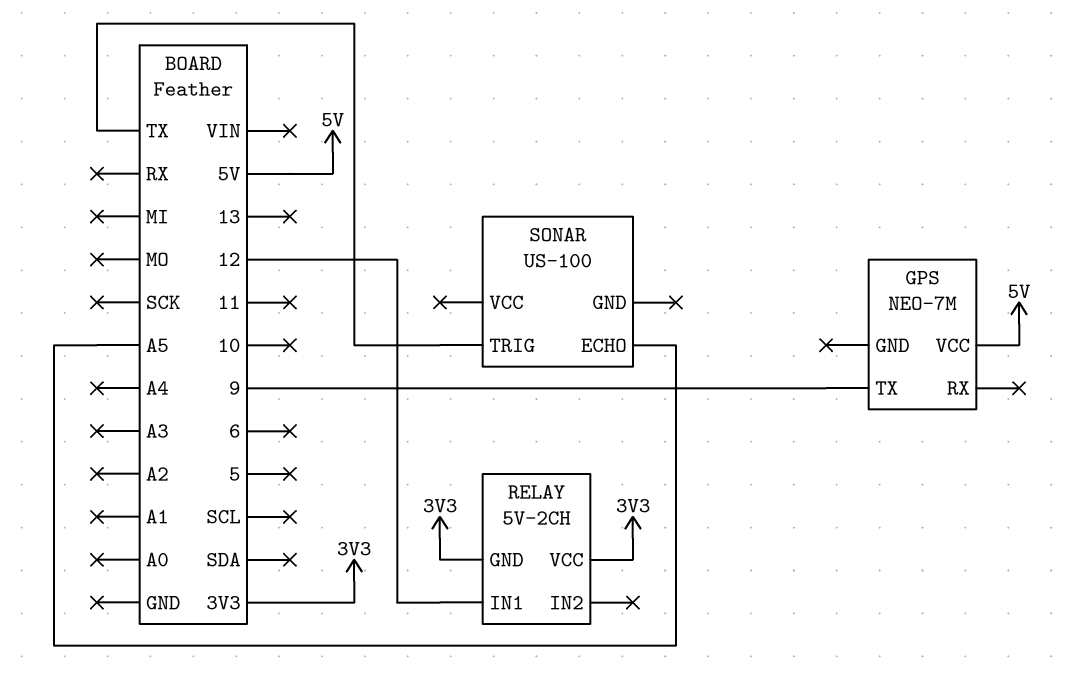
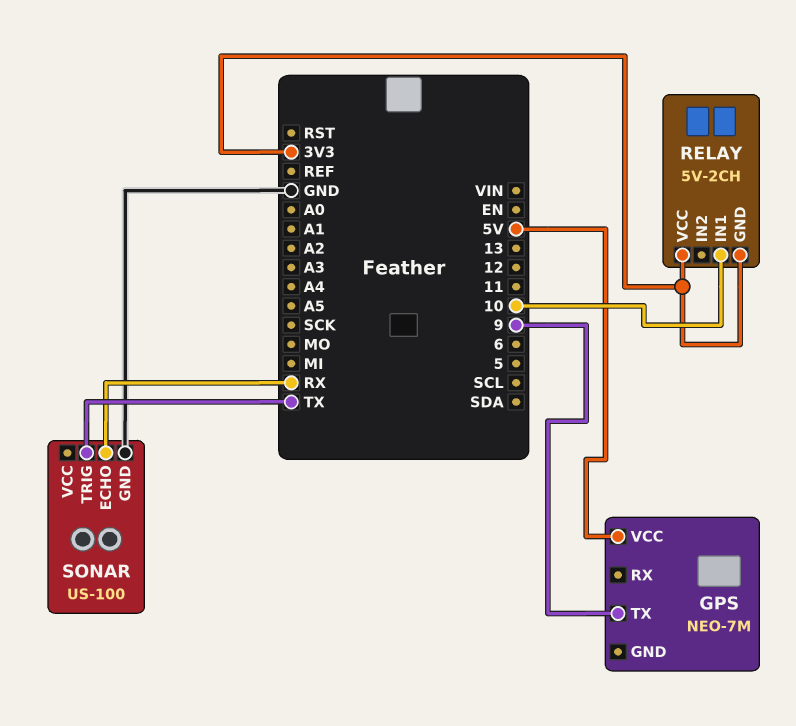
RELAY pin IN1: 12 -> 10
SONAR pin ECHO: A5 -> RX
SONAR pin GND: none -> GND

